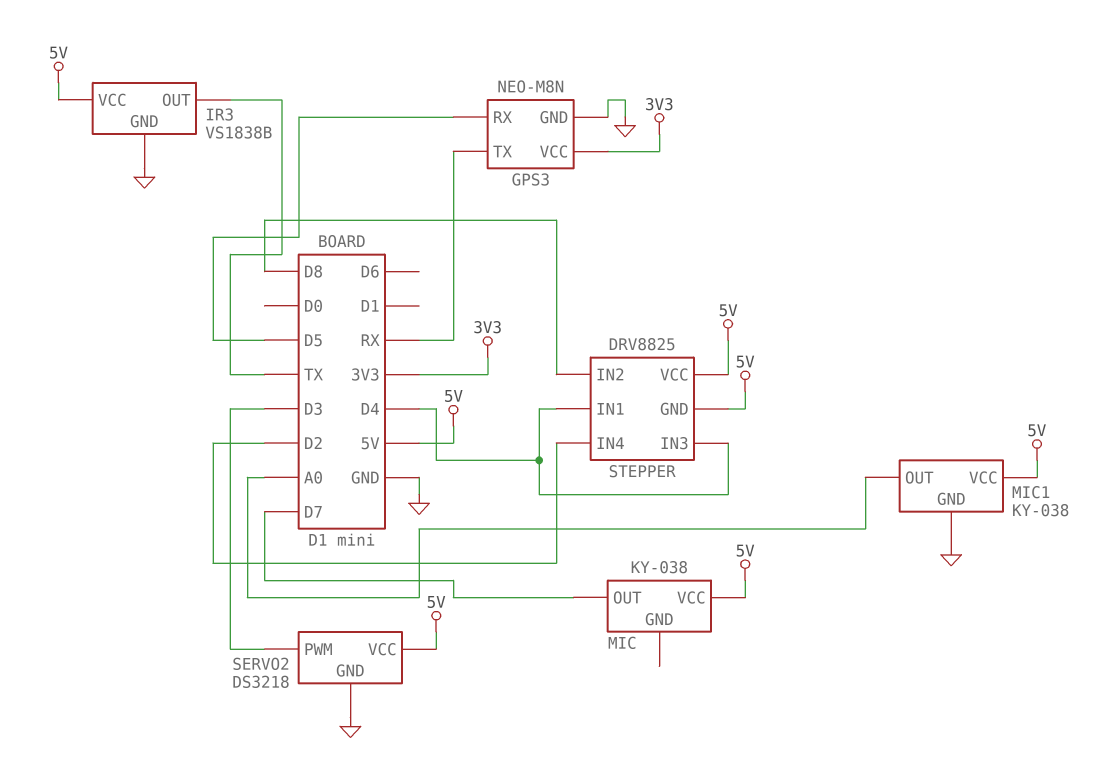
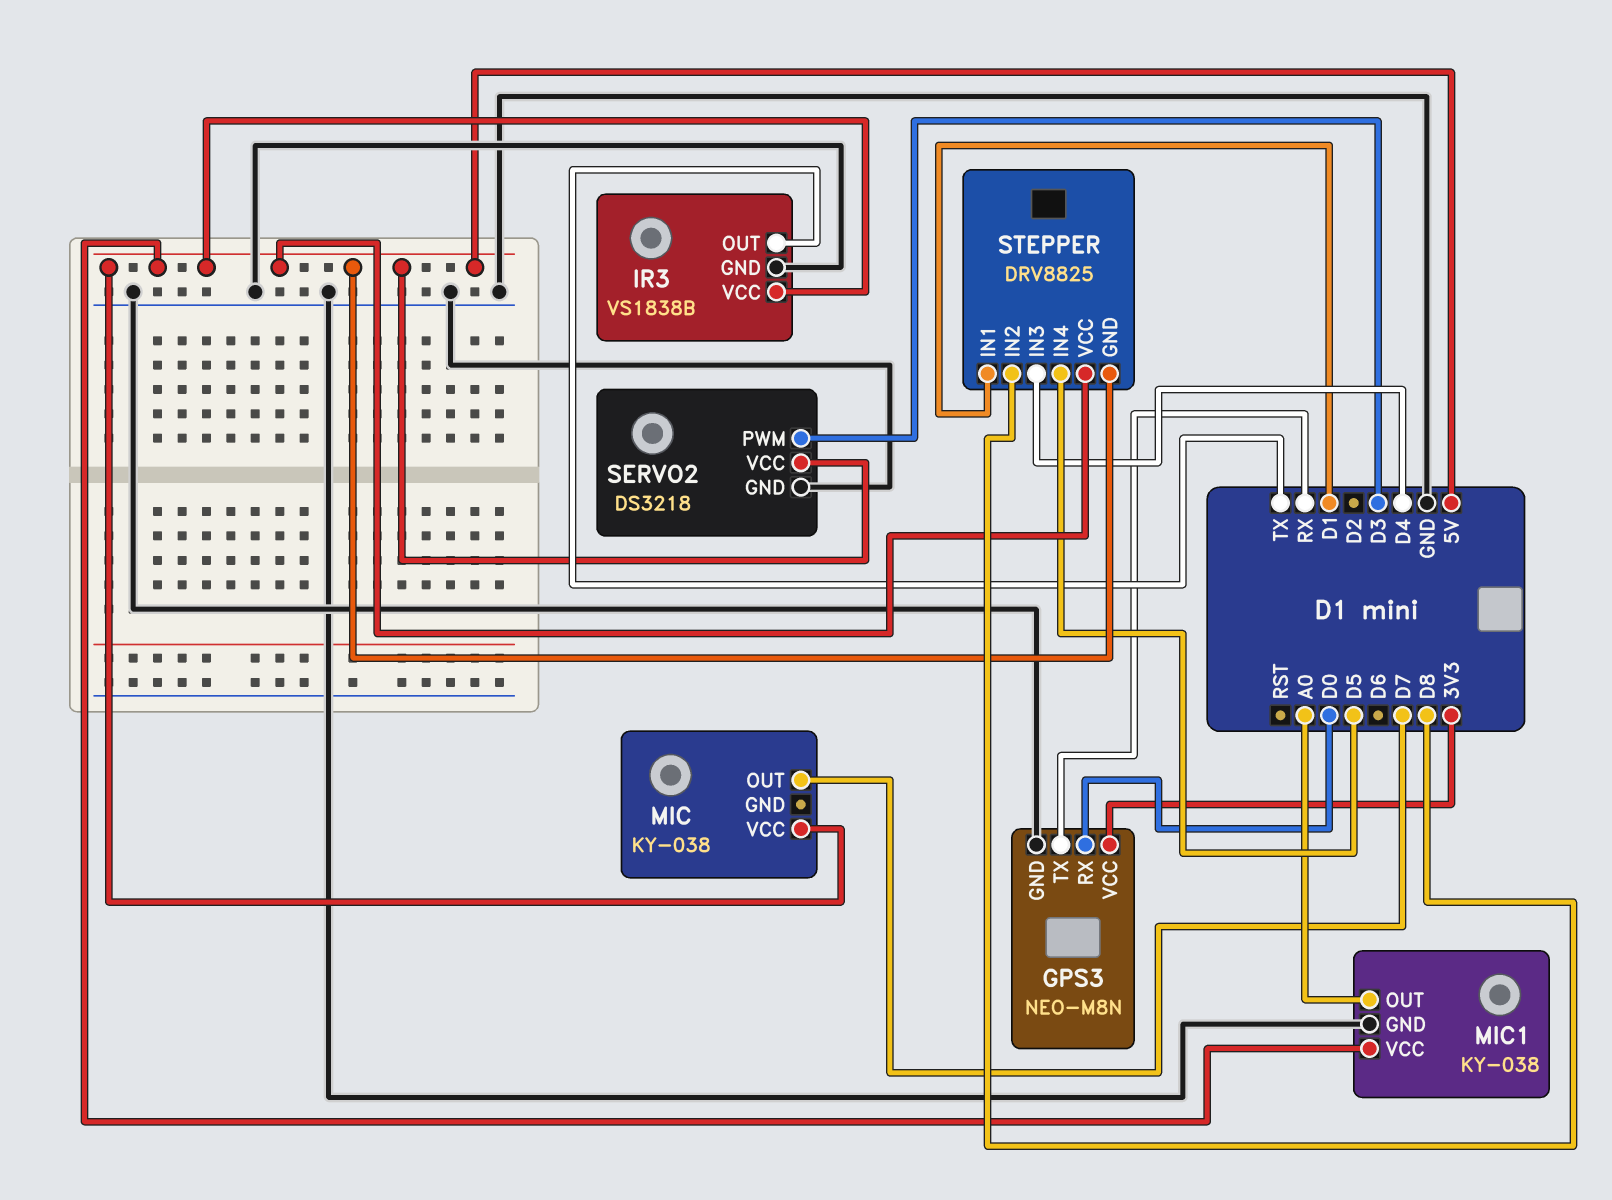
GPS3 pin RX: D5 -> D0
STEPPER pin IN1: D4 -> D1
STEPPER pin IN4: D2 -> D5

